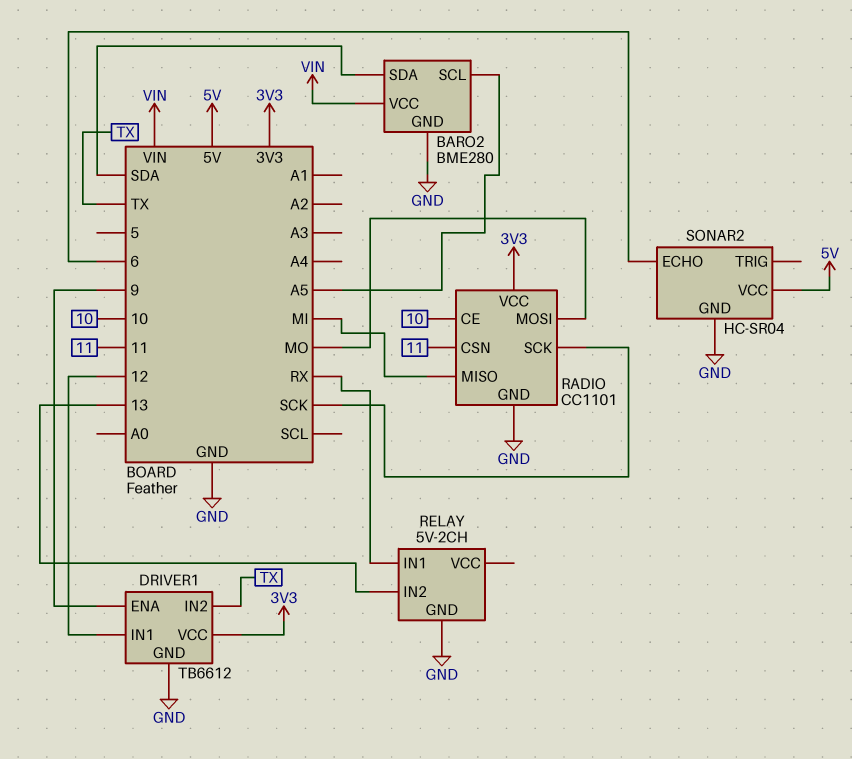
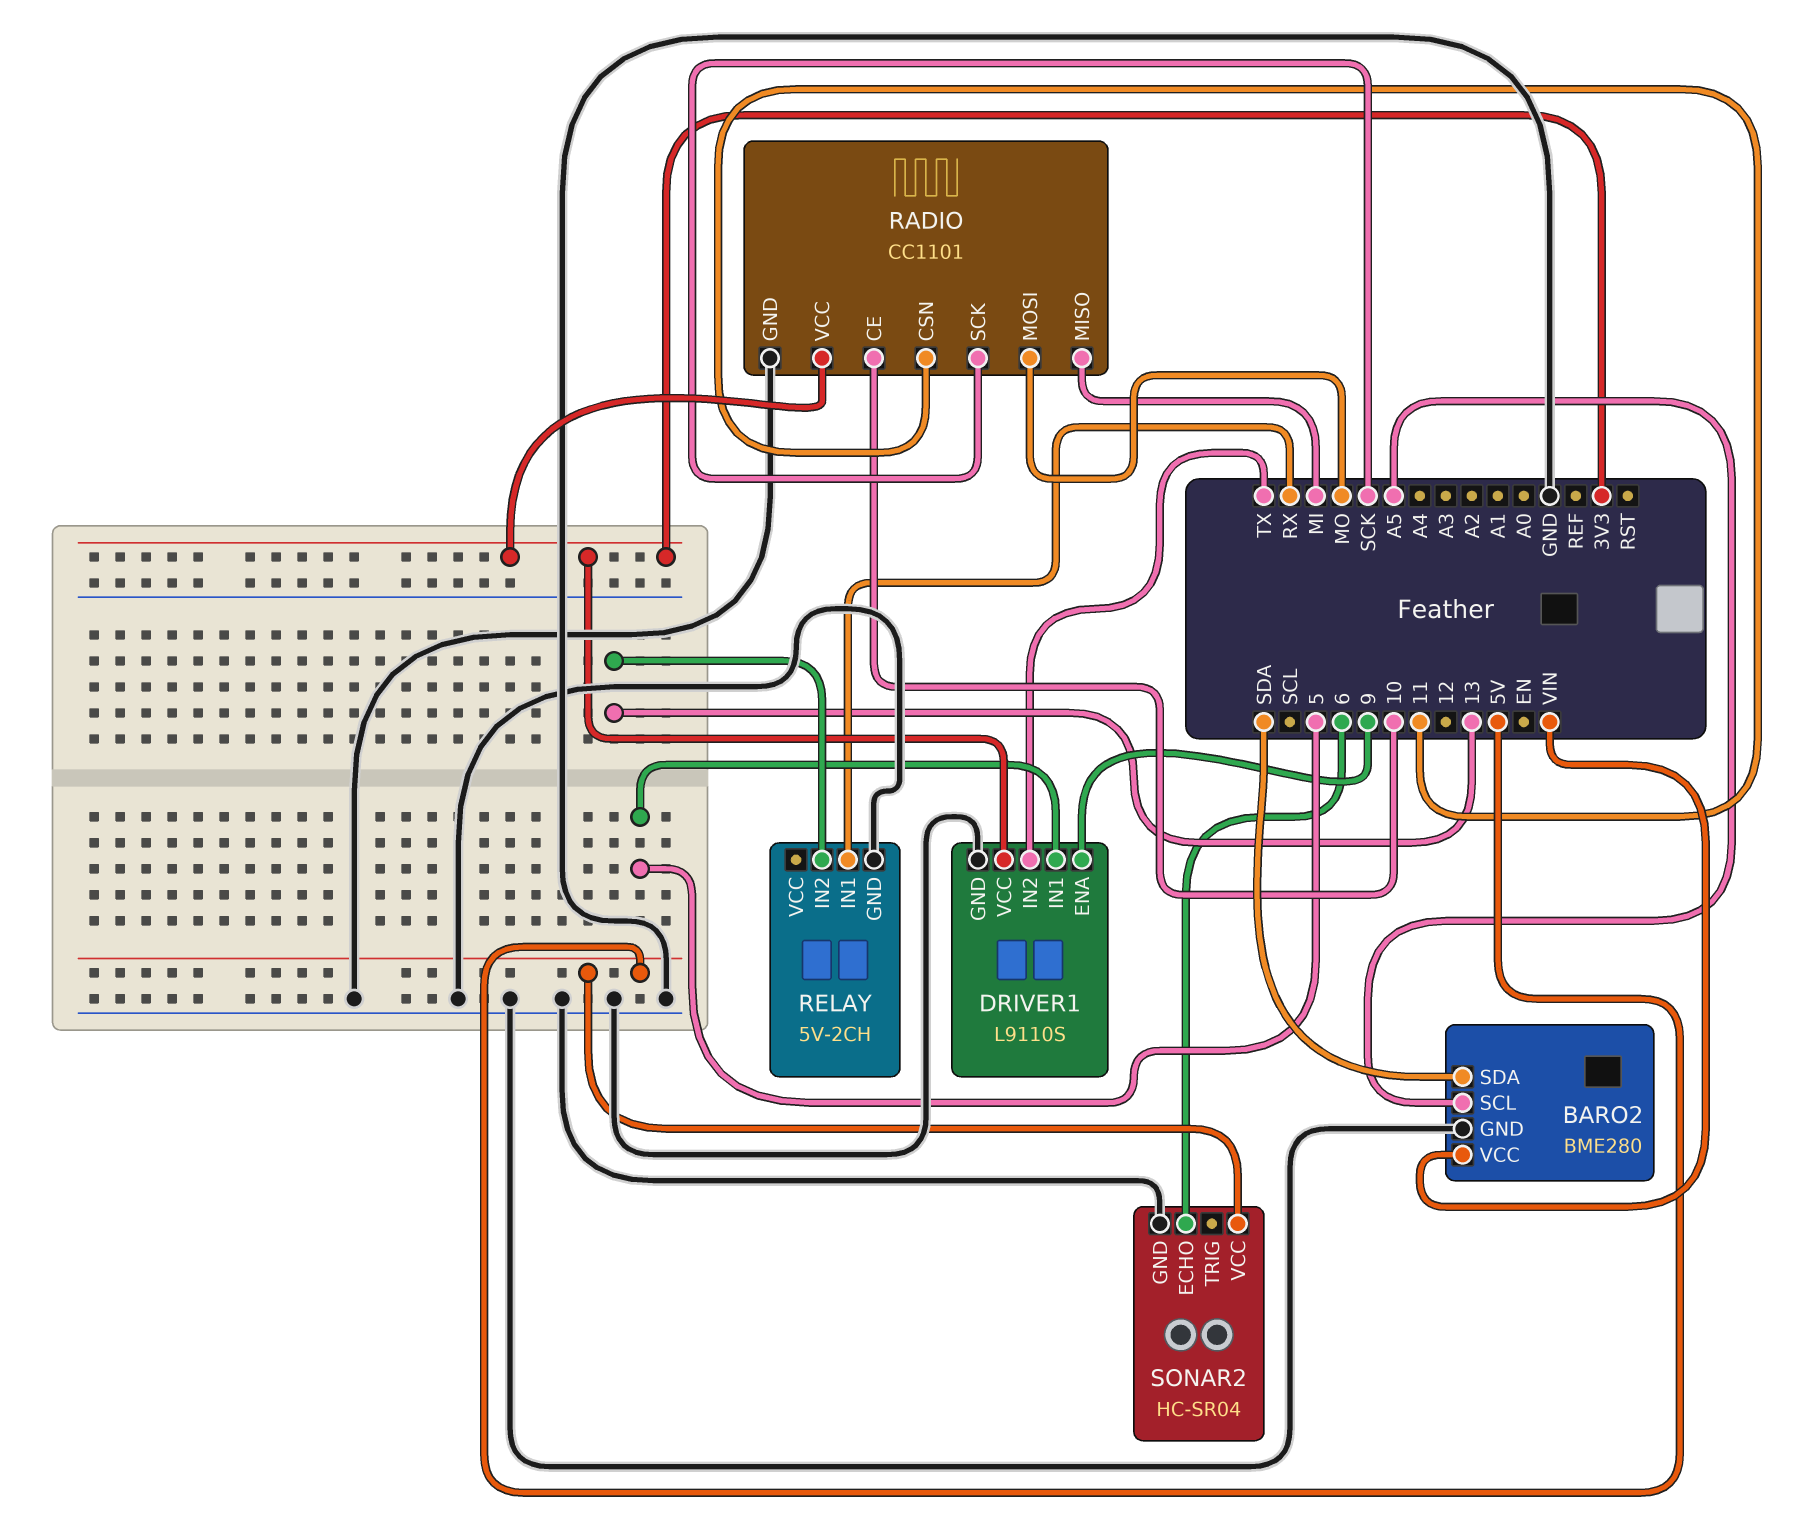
DRIVER1: TB6612 -> L9110S
DRIVER1 pin IN1: 12 -> 5

